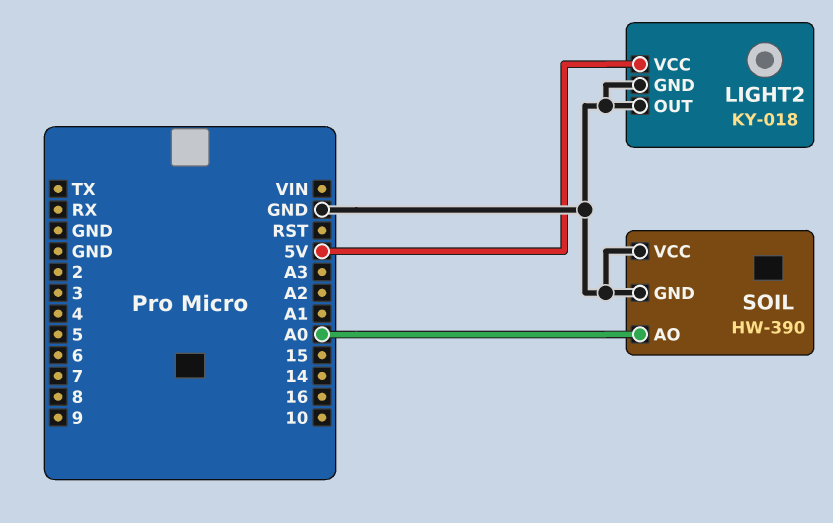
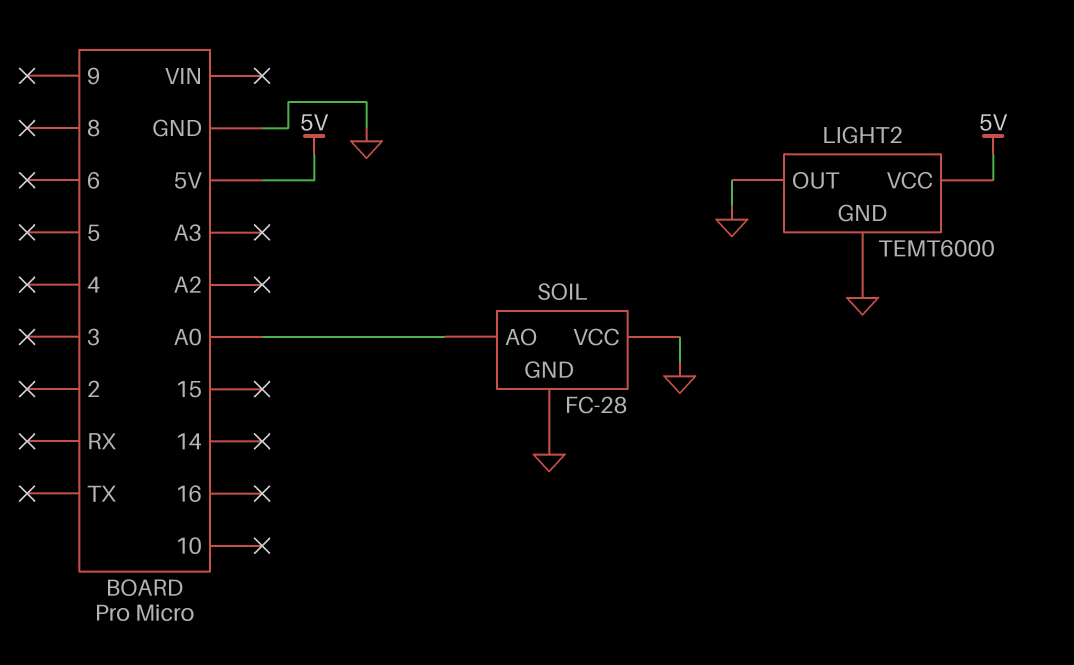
LIGHT2: KY-018 -> TEMT6000
SOIL: HW-390 -> FC-28

